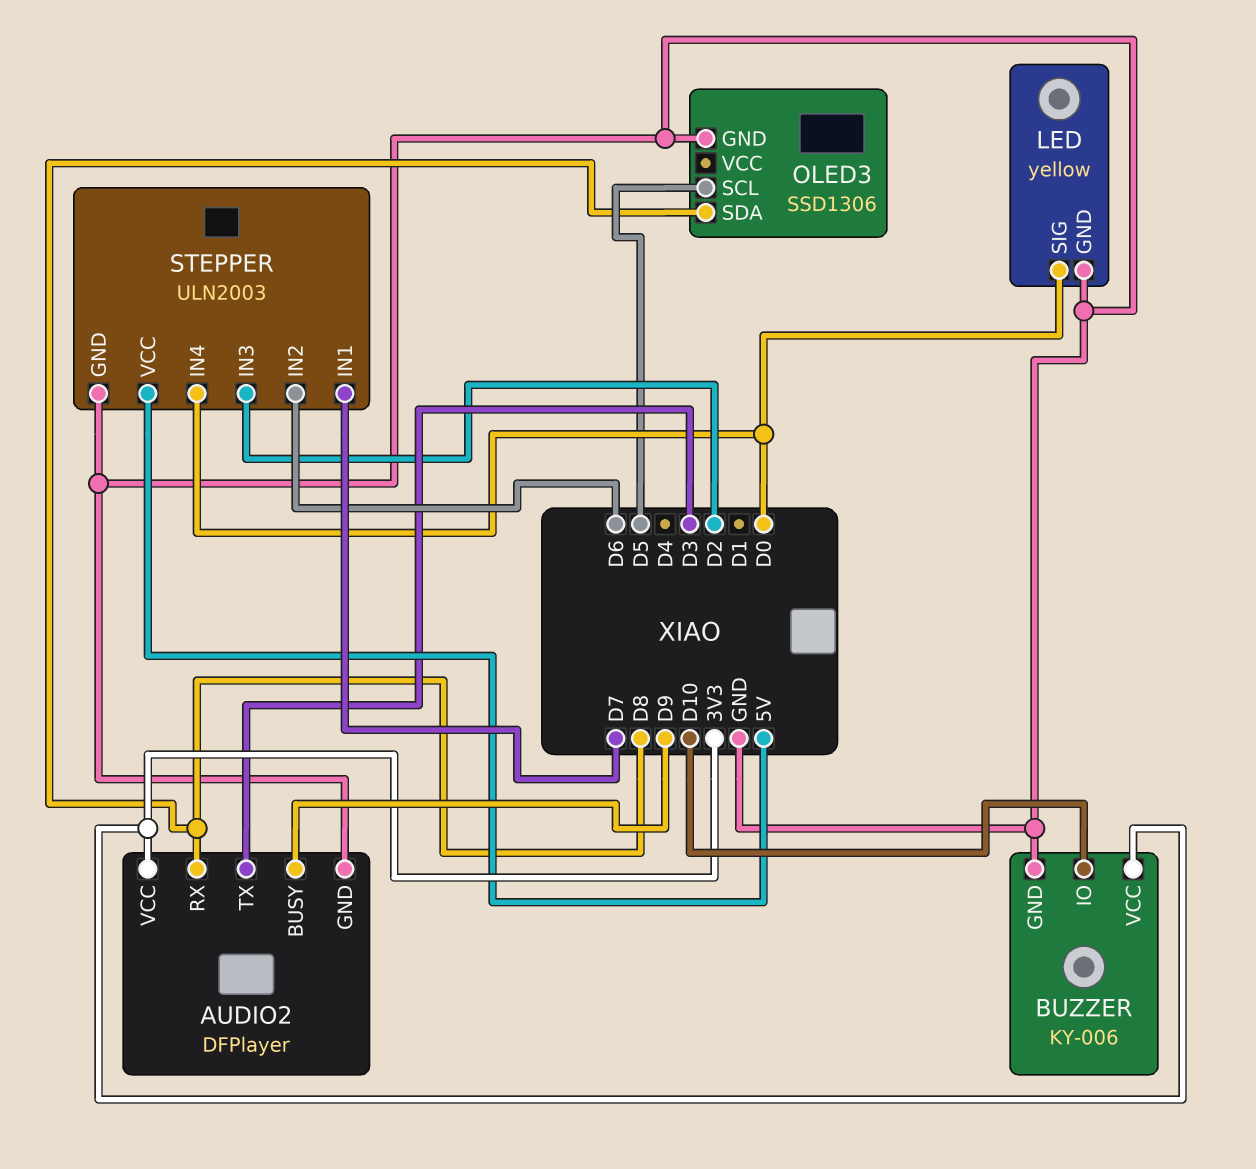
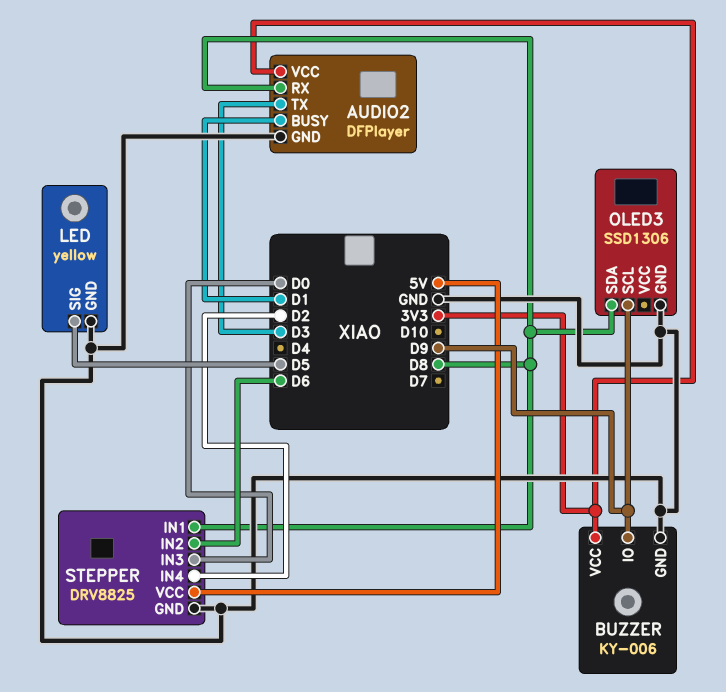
AUDIO2 pin BUSY: D9 -> D1
BUZZER pin IO: D10 -> D9
LED pin SIG: D0 -> D5
OLED3 pin SCL: D5 -> D9
STEPPER: ULN2003 -> DRV8825
STEPPER pin IN1: D7 -> D8
STEPPER pin IN3: D2 -> D0
STEPPER pin IN4: D0 -> D2

